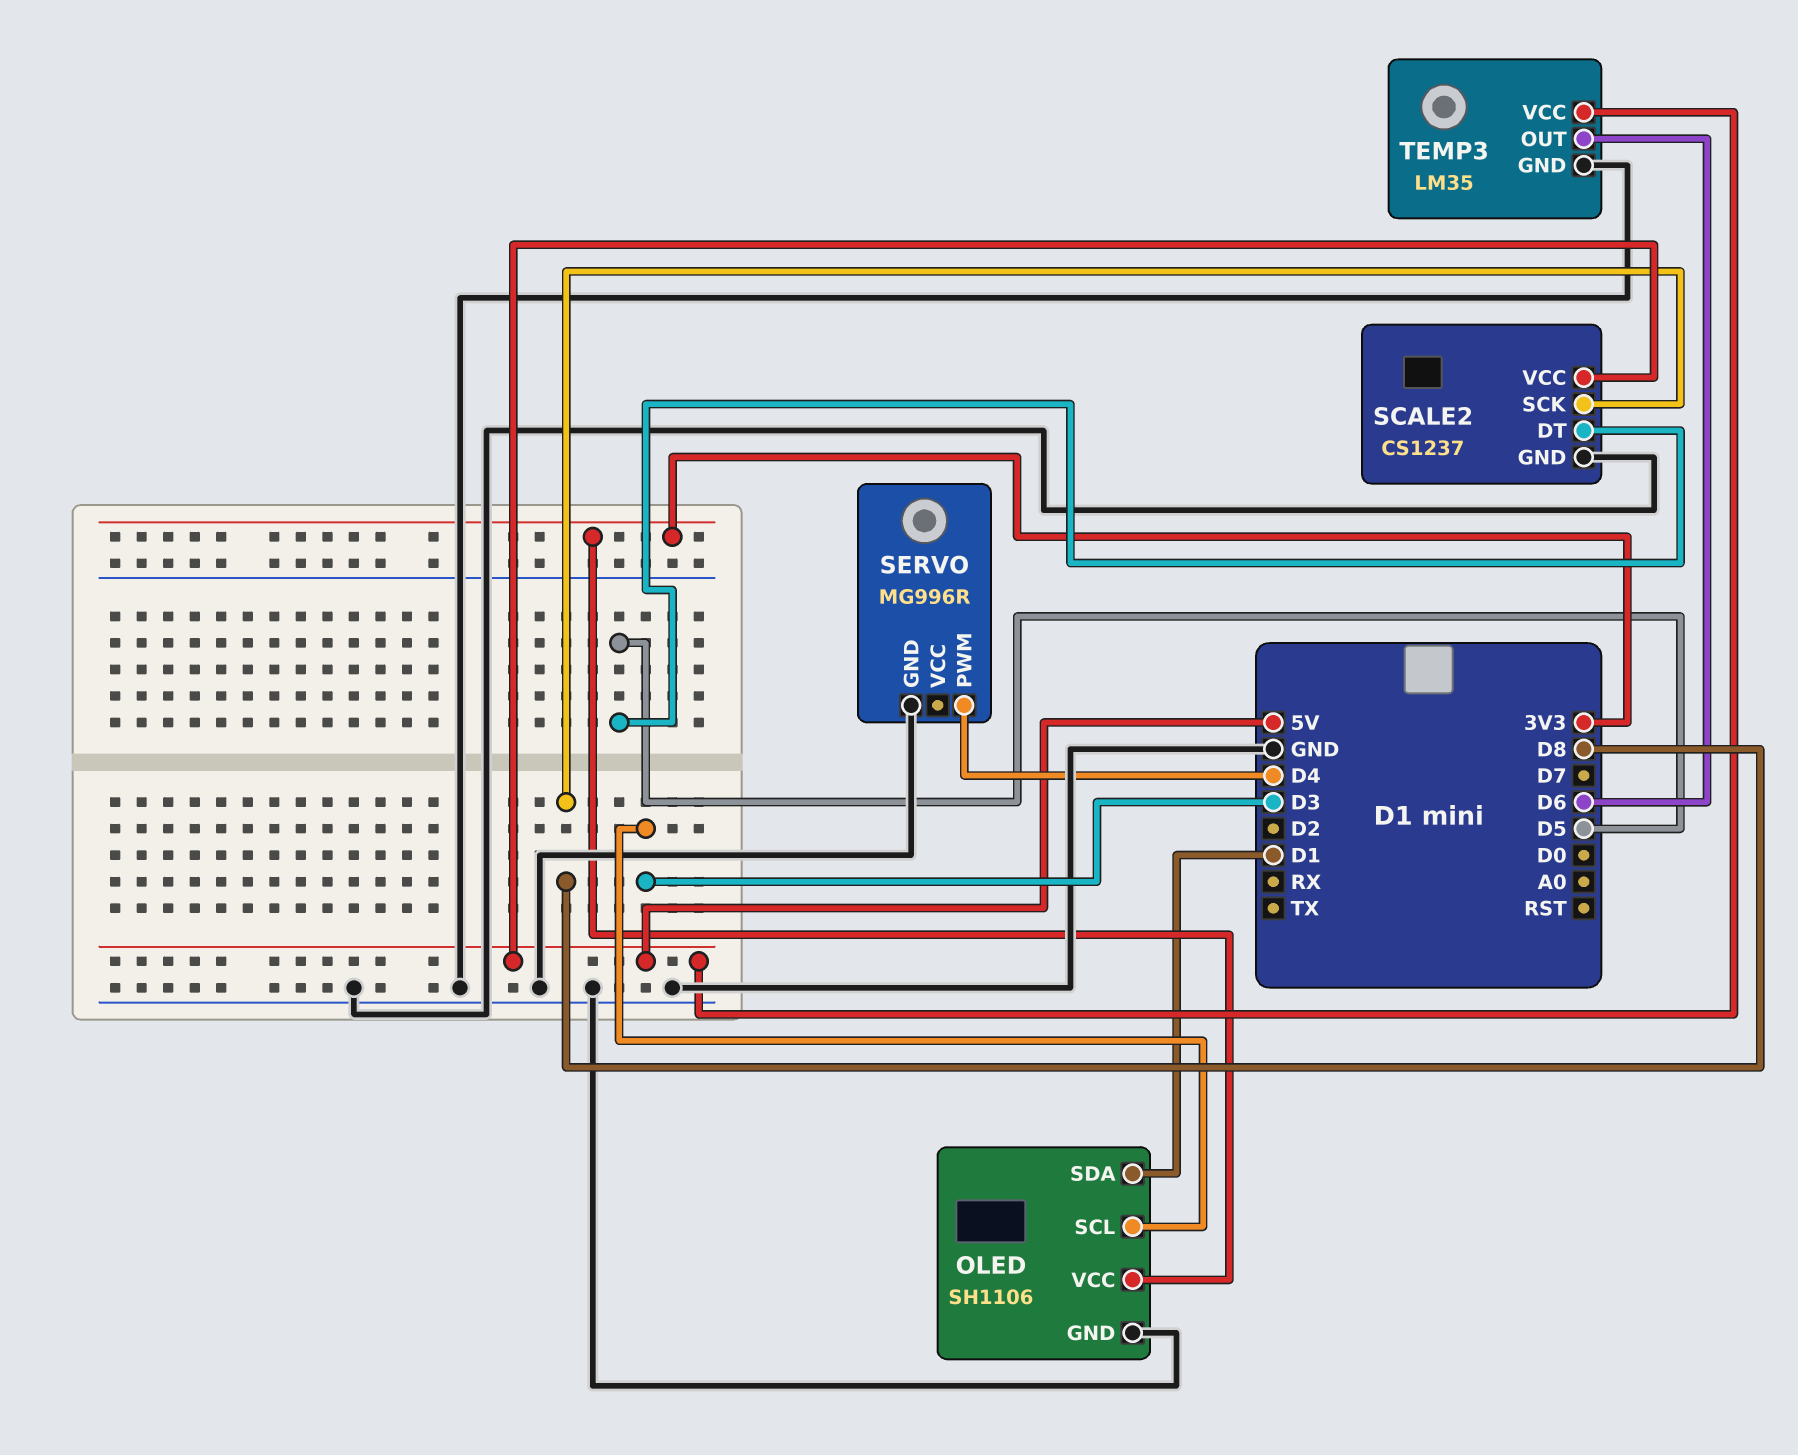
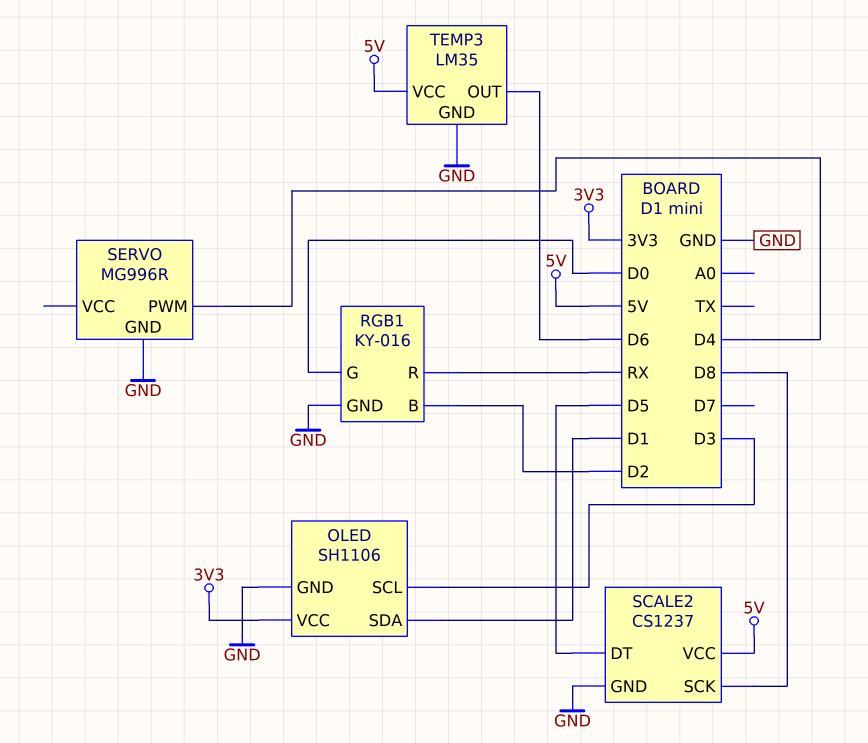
RGB1: none -> KY-016
RGB1 pin B: none -> D2
RGB1 pin G: none -> D0
RGB1 pin GND: none -> GND
RGB1 pin R: none -> RX

